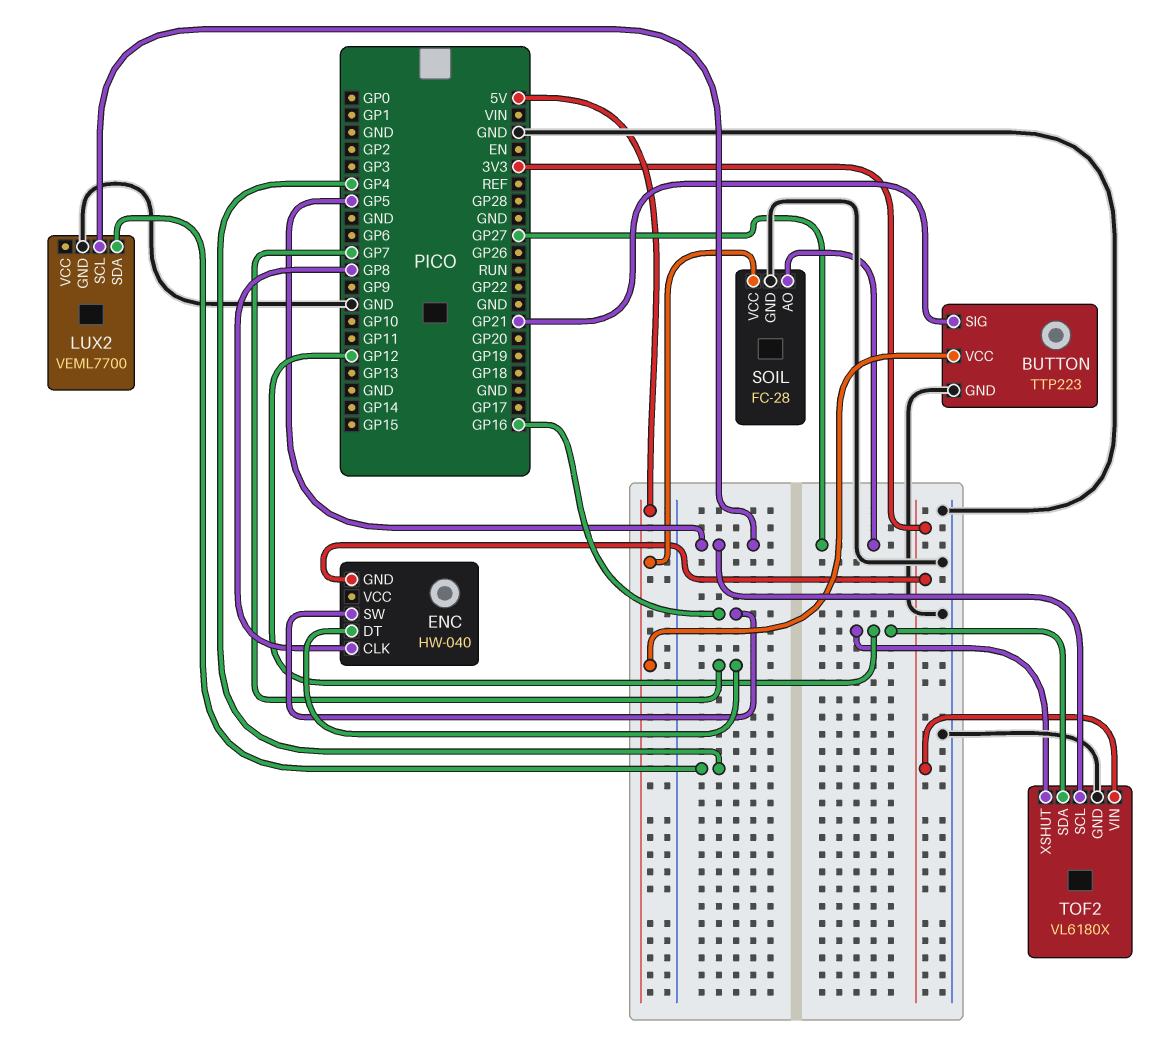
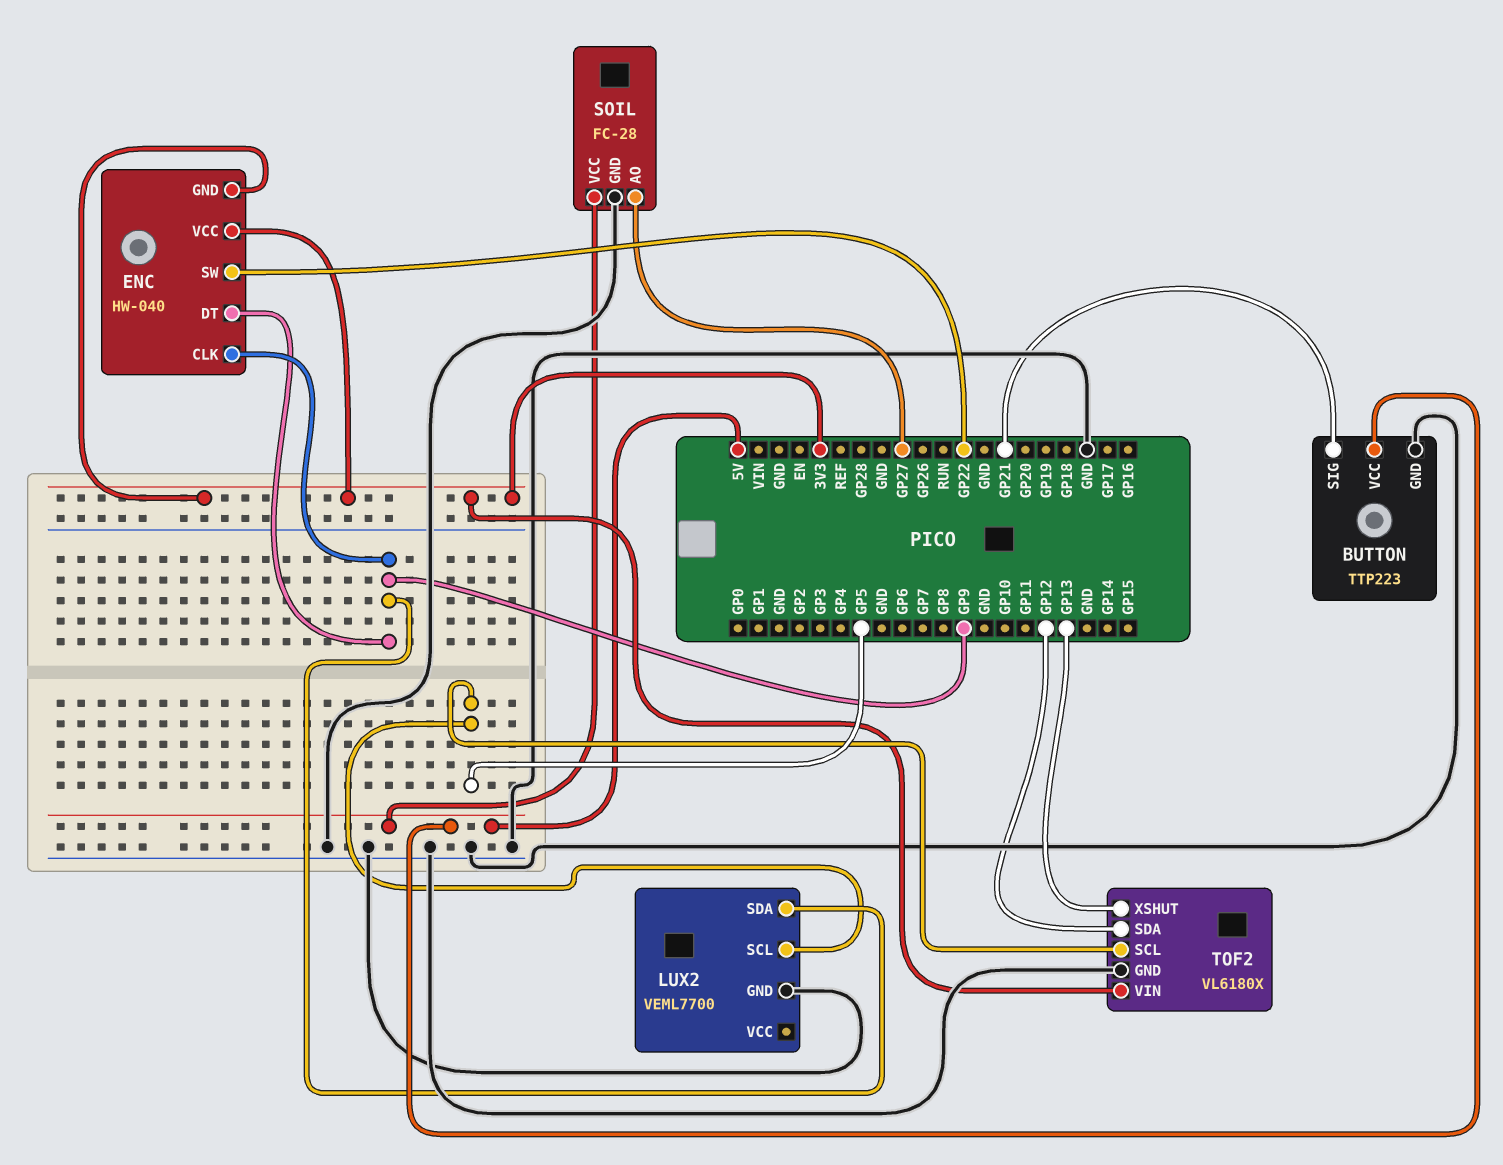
ENC pin CLK: GP8 -> GP9
ENC pin DT: GP7 -> GP9
ENC pin SW: GP16 -> GP22
ENC pin VCC: none -> 3V3
LUX2 pin SDA: GP4 -> GP9
TOF2 pin XSHUT: GP12 -> GP13

